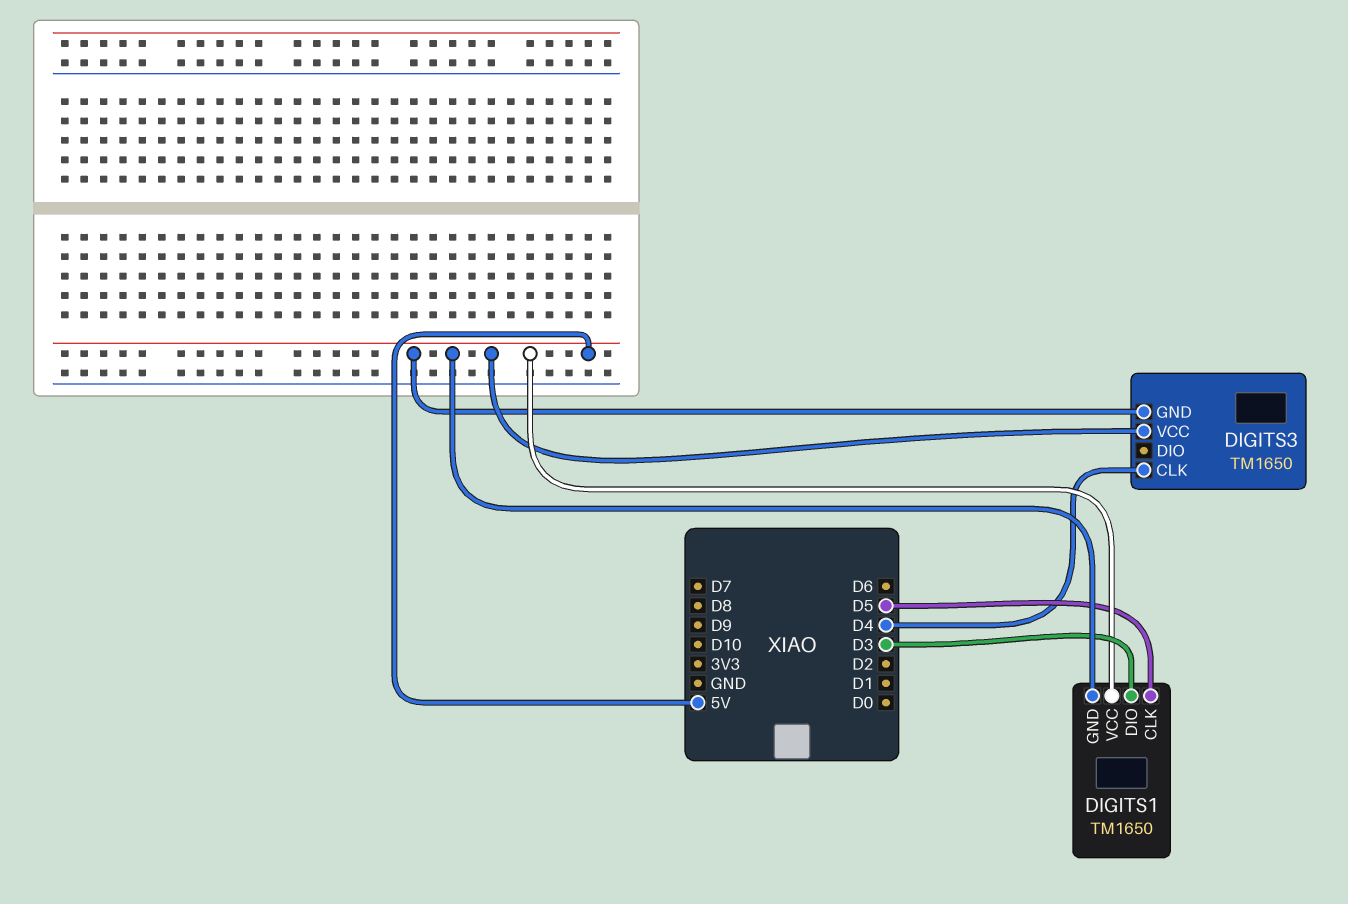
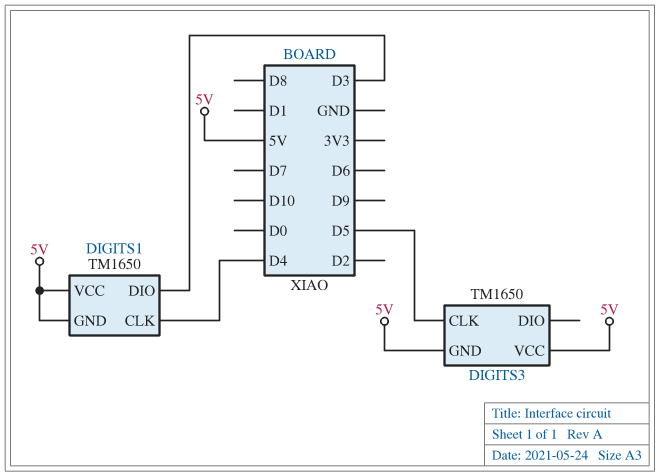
DIGITS1 pin CLK: D5 -> D4
DIGITS3 pin CLK: D4 -> D5

